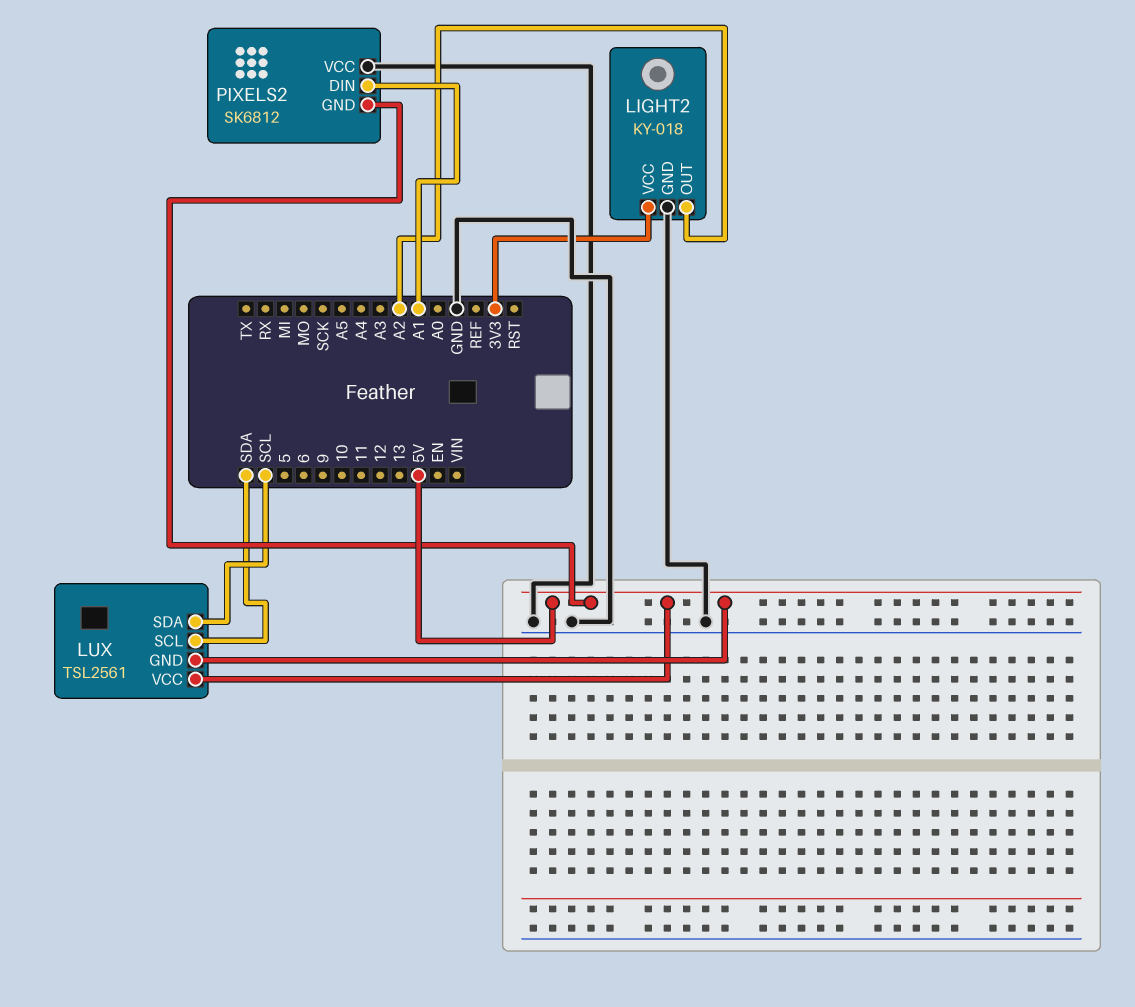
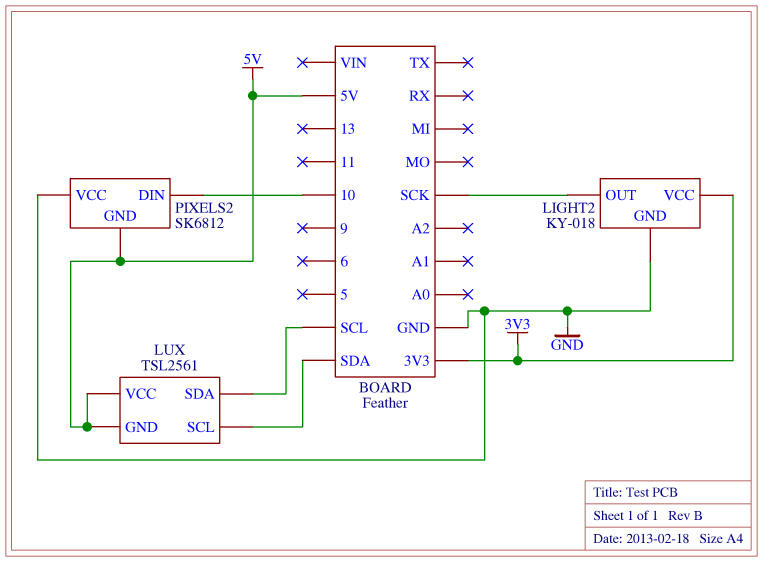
LIGHT2 pin OUT: A2 -> SCK
PIXELS2 pin DIN: A1 -> 10

